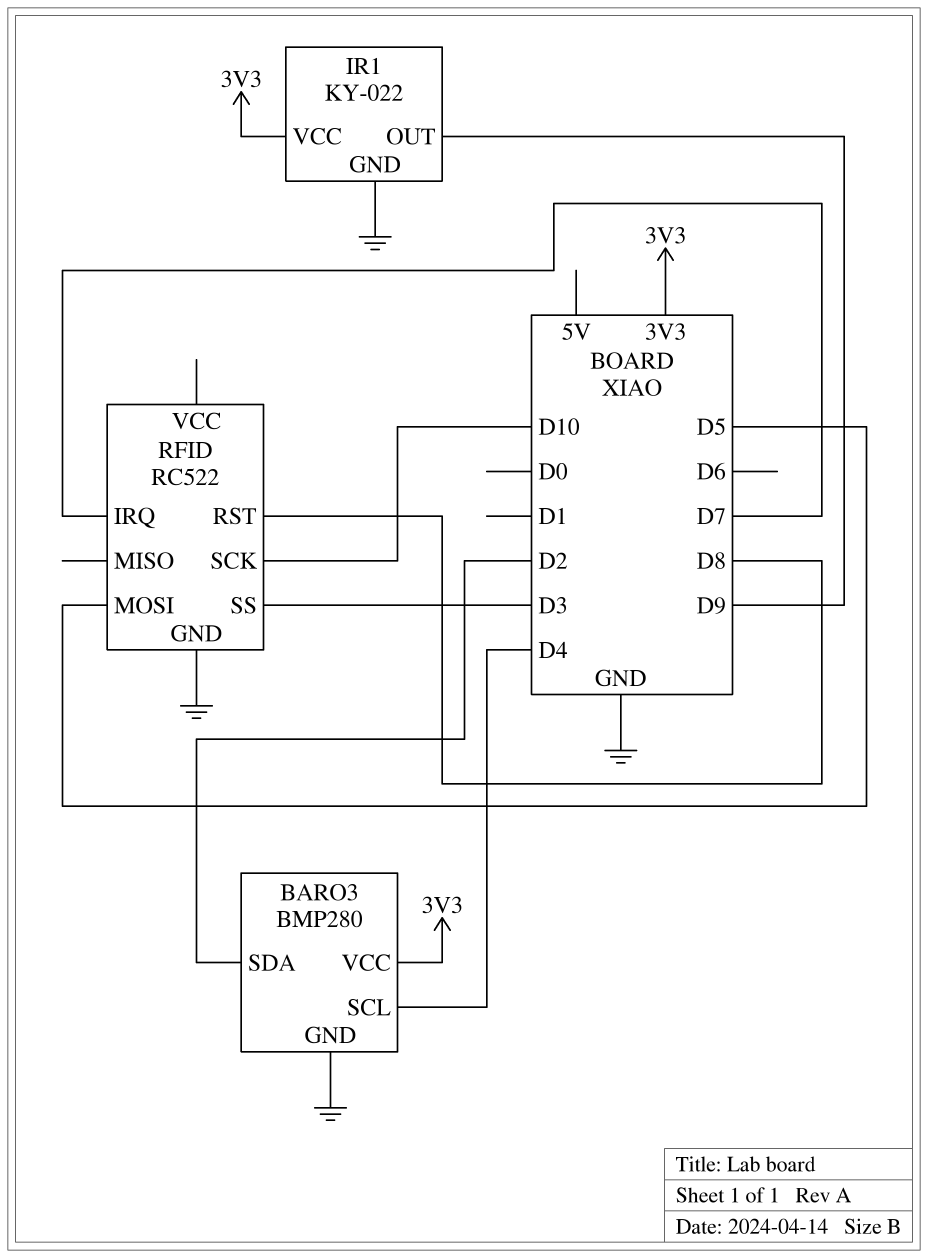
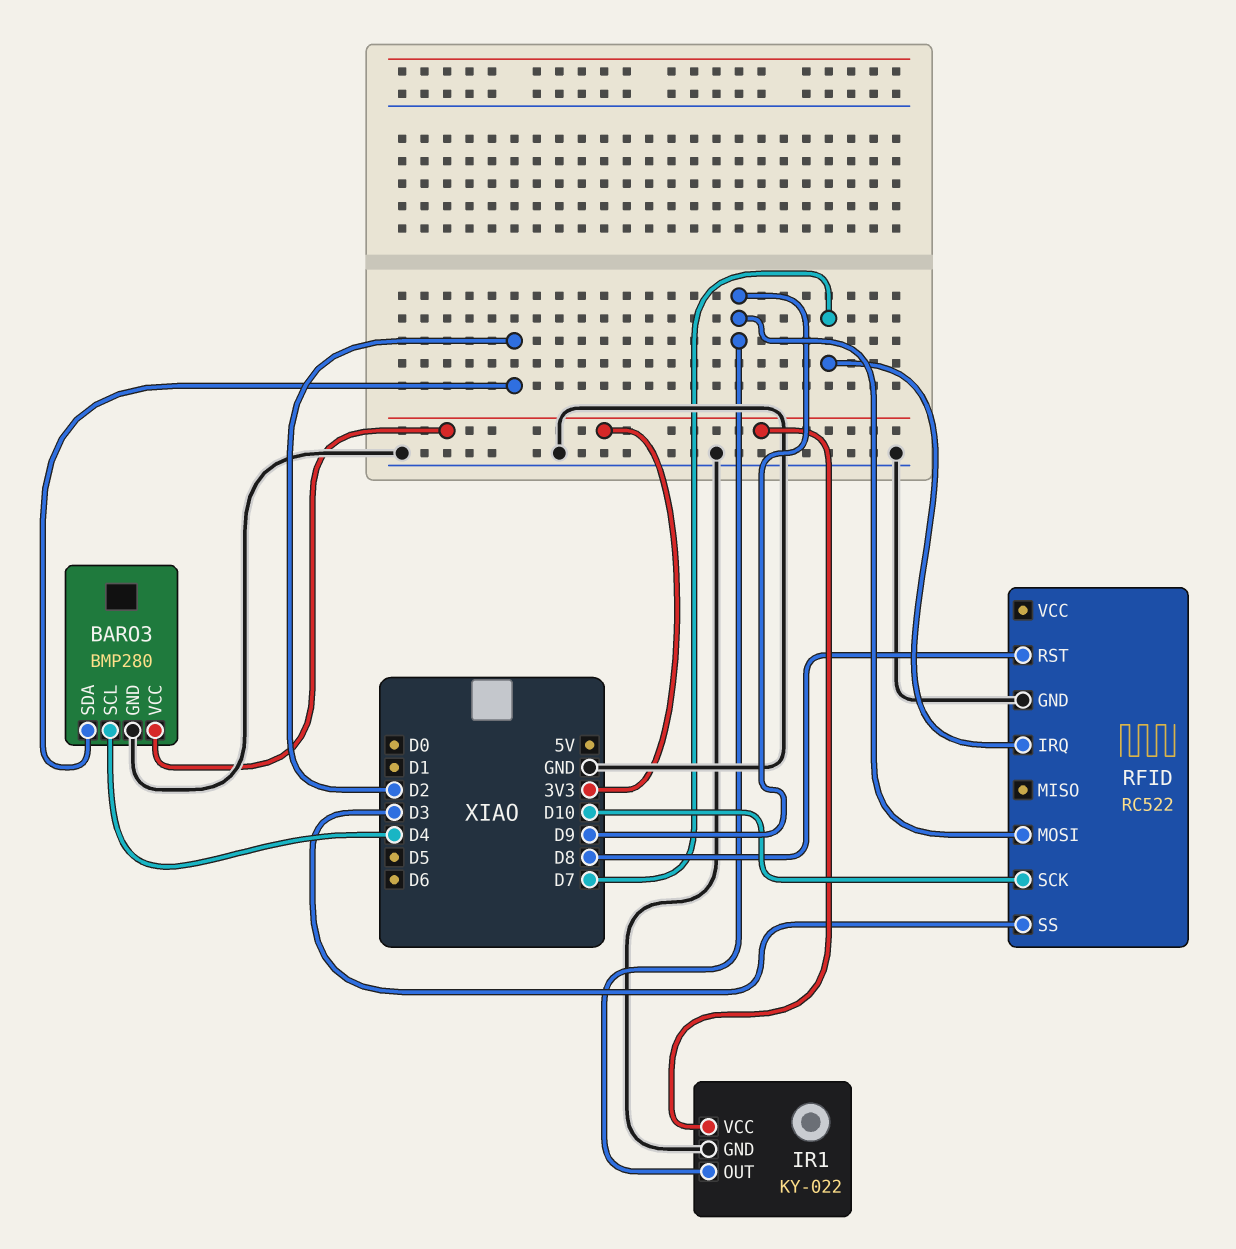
RFID pin MOSI: D5 -> D9

